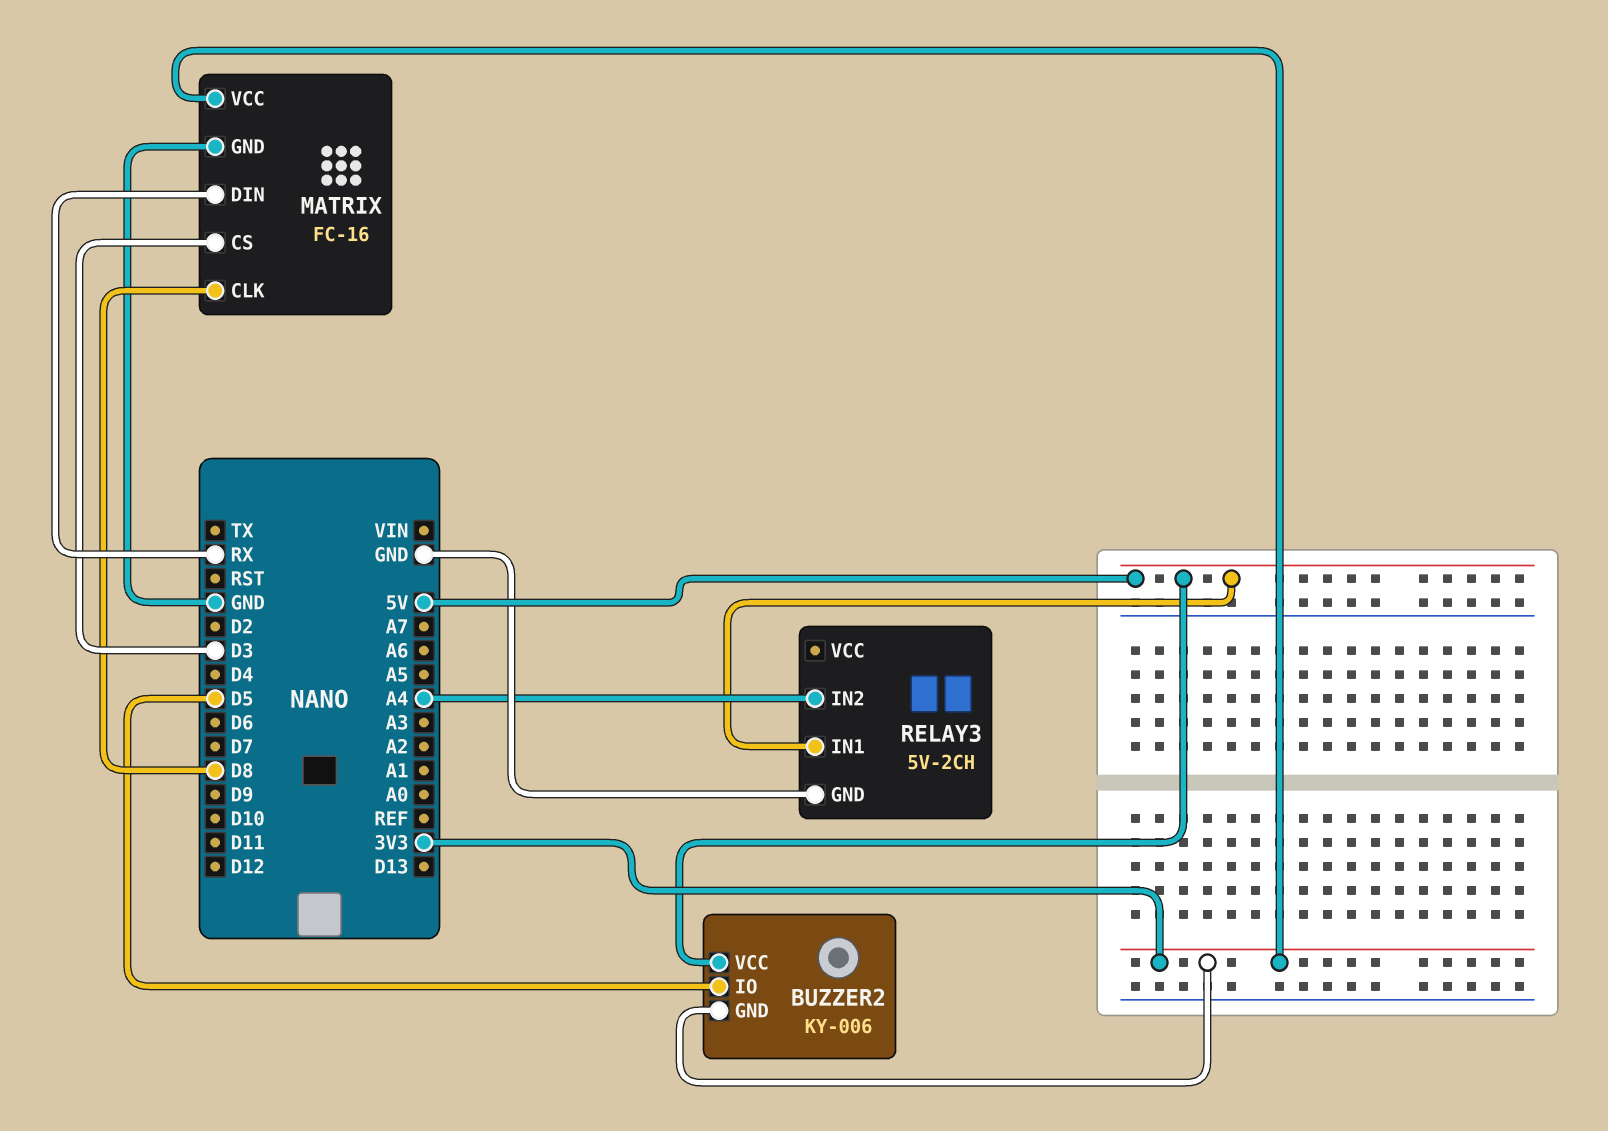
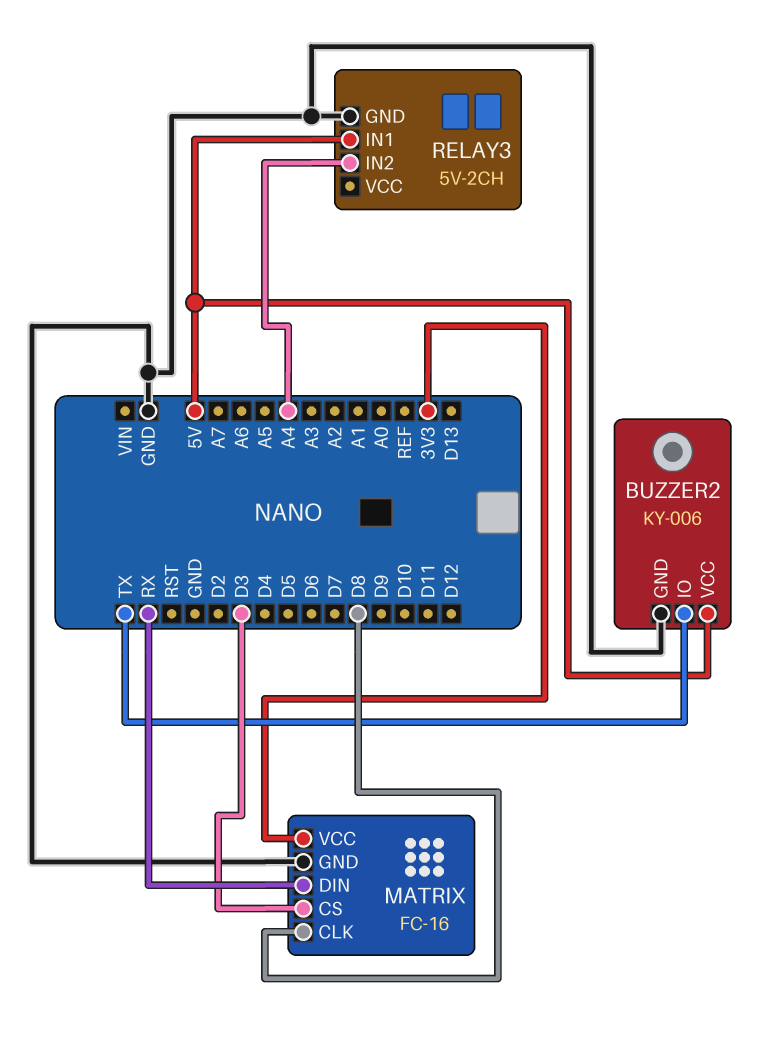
BUZZER2 pin GND: 3V3 -> GND
BUZZER2 pin IO: D5 -> TX

